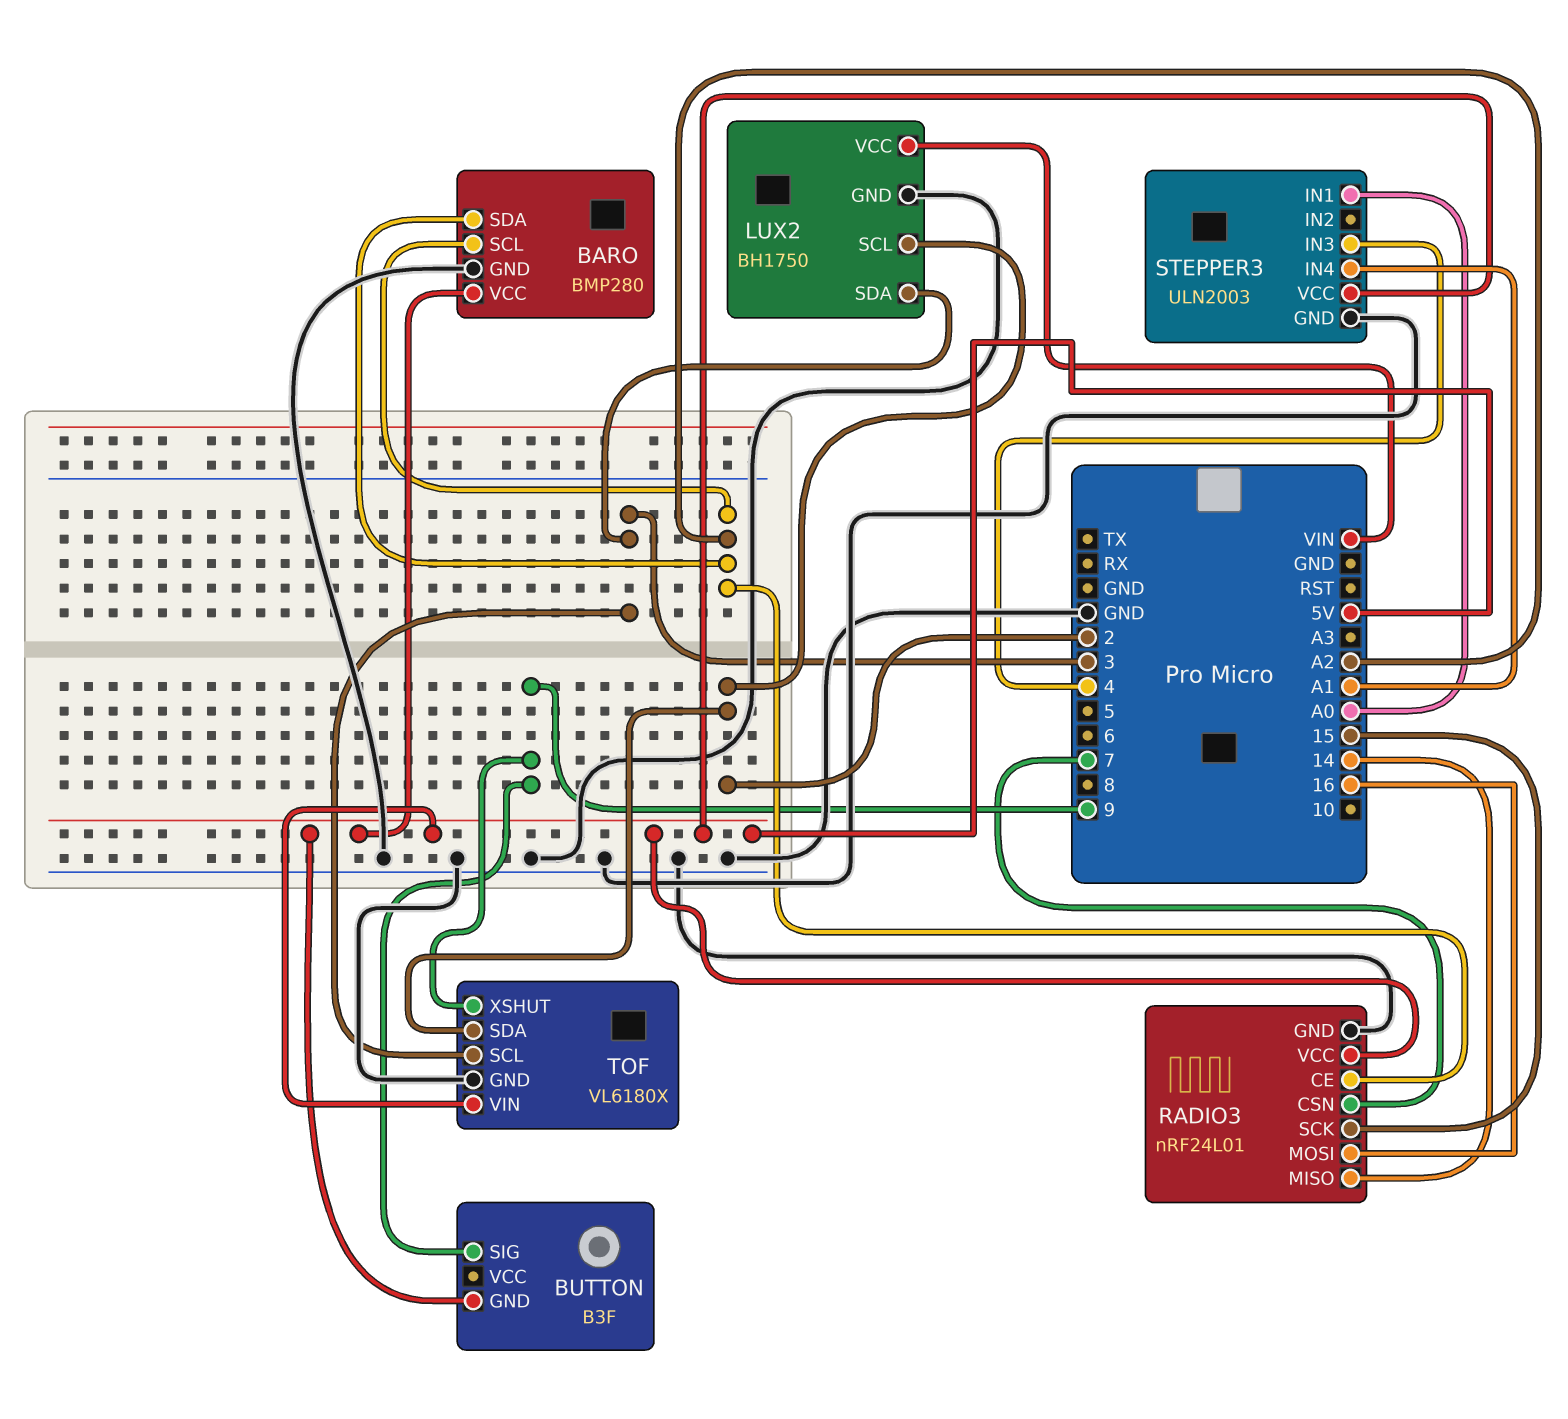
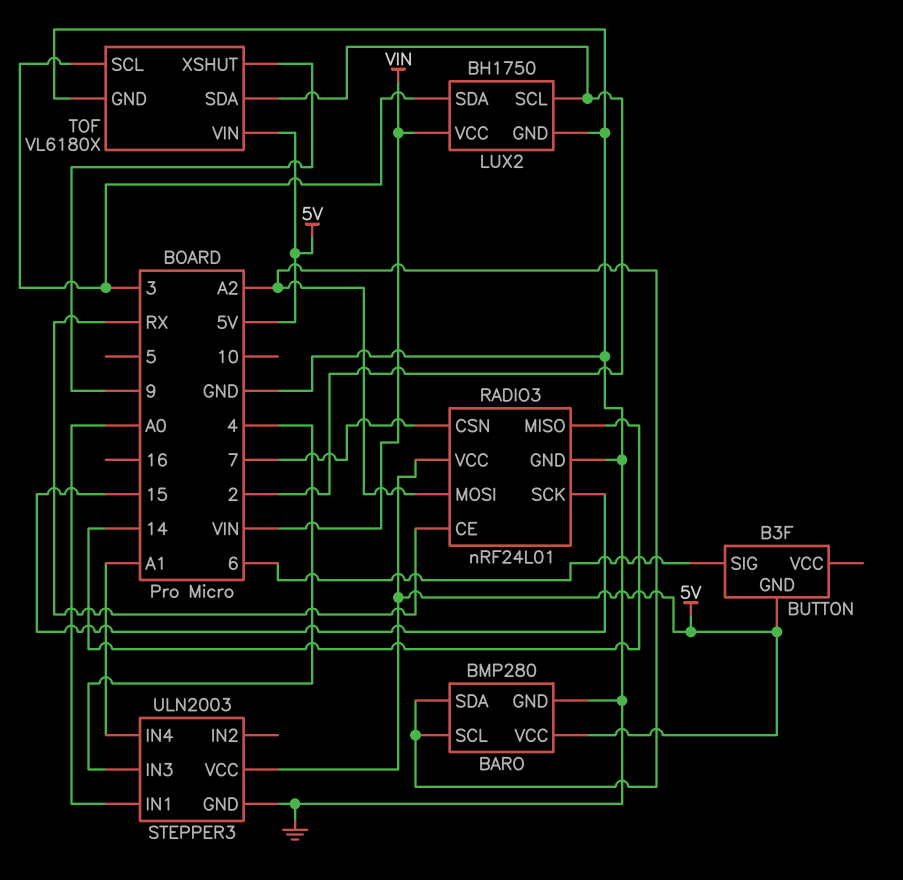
BUTTON pin SIG: 9 -> 6
RADIO3 pin CE: A2 -> RX
RADIO3 pin MOSI: 16 -> A2

